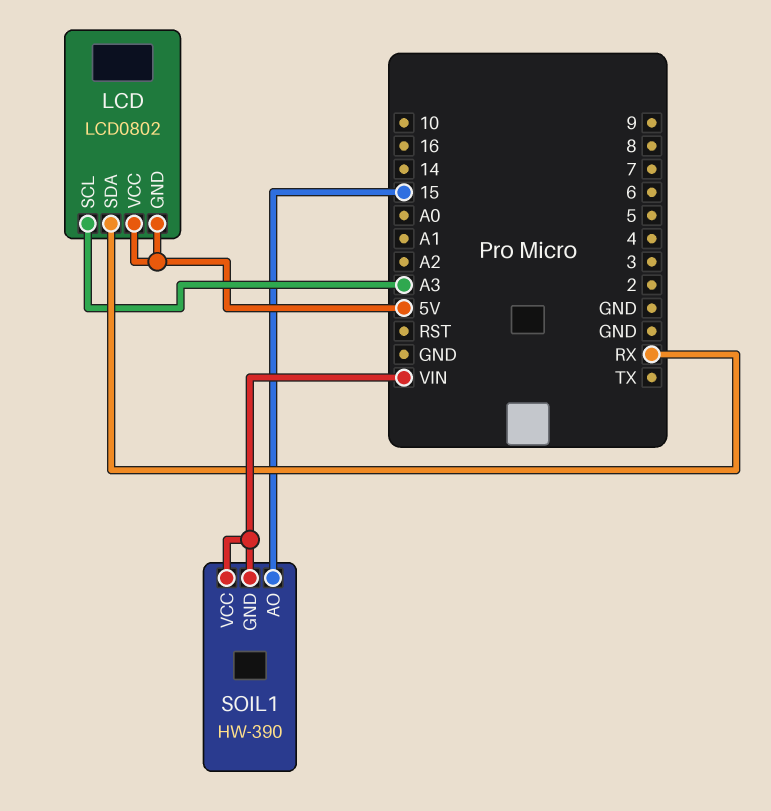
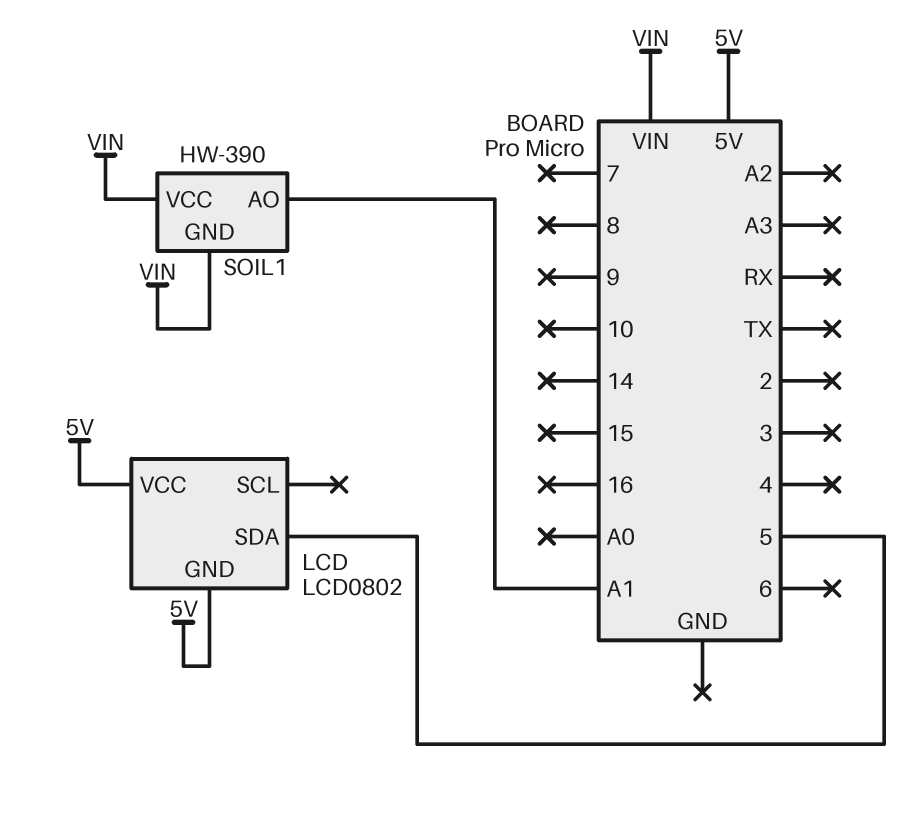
LCD pin SCL: A3 -> none
LCD pin SDA: RX -> 5
SOIL1 pin AO: 15 -> A1

